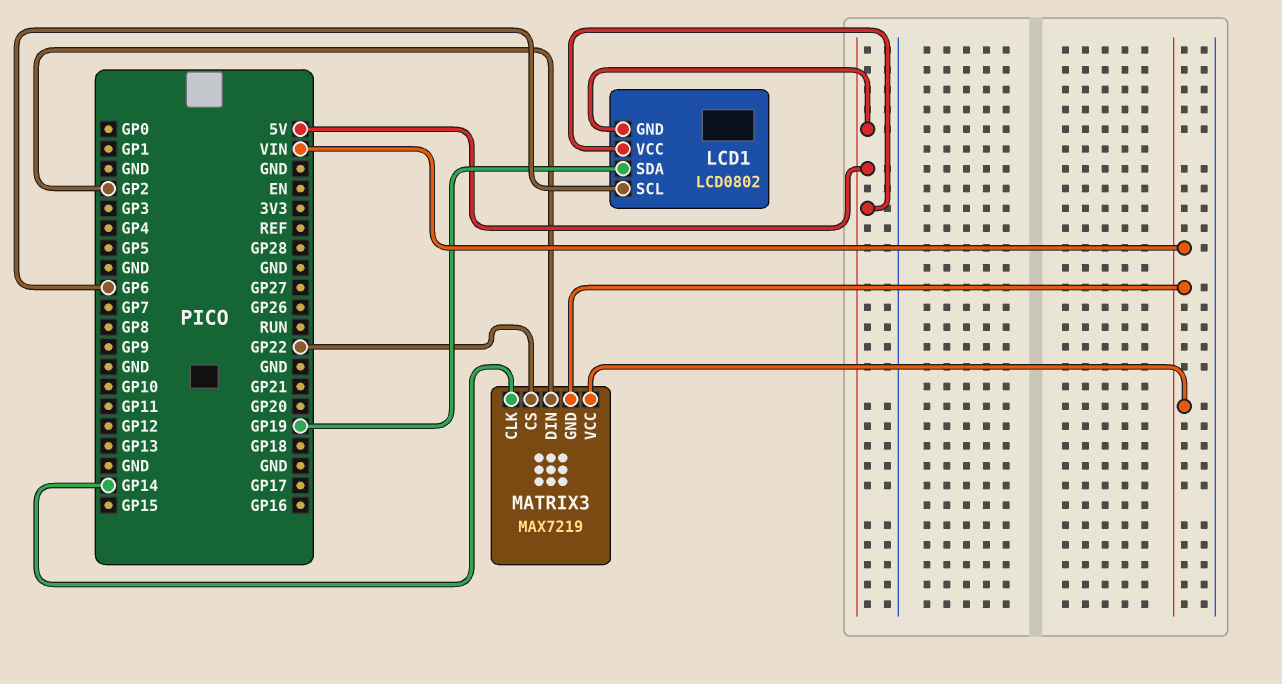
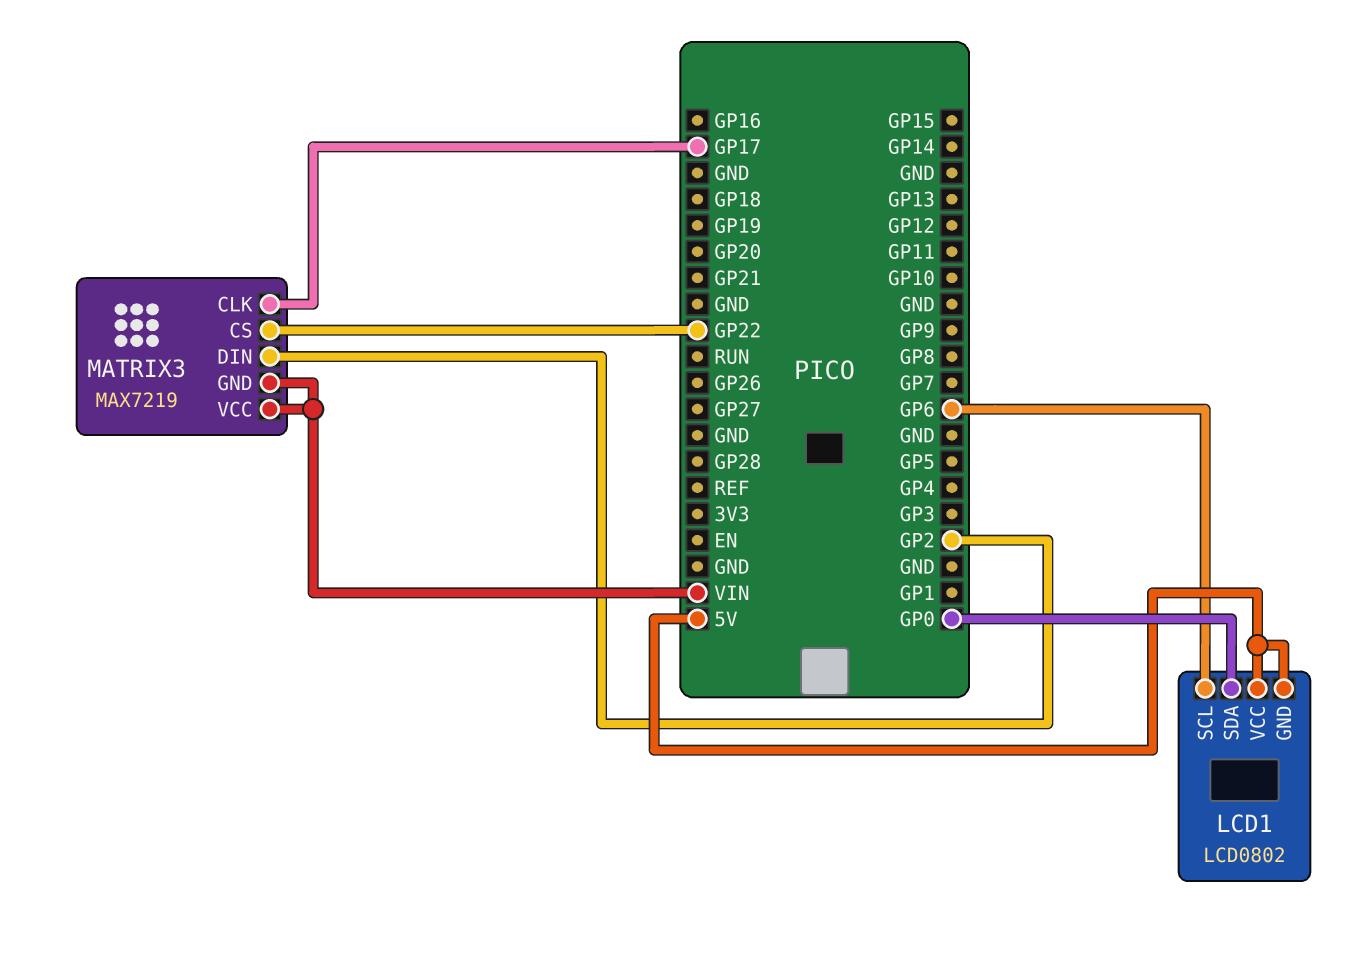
LCD1 pin SDA: GP19 -> GP0
MATRIX3 pin CLK: GP14 -> GP17

